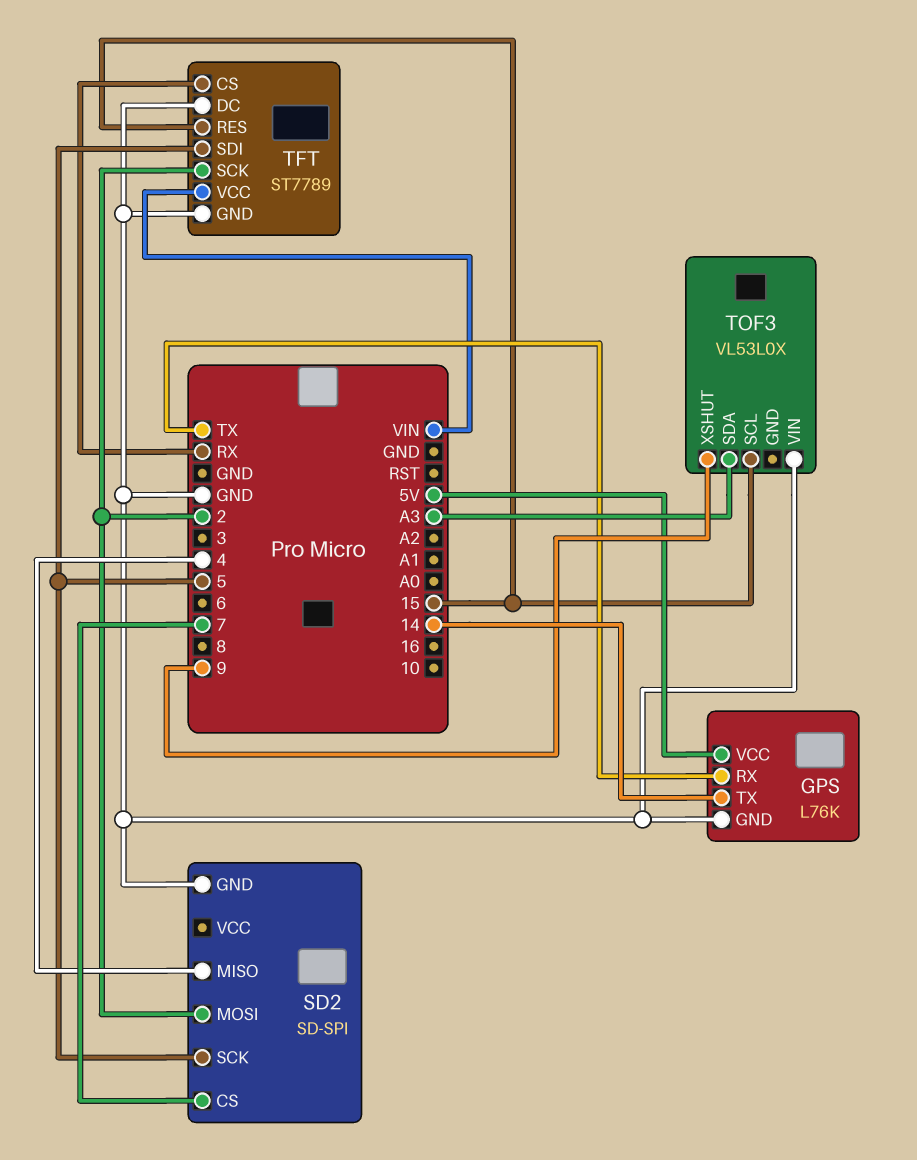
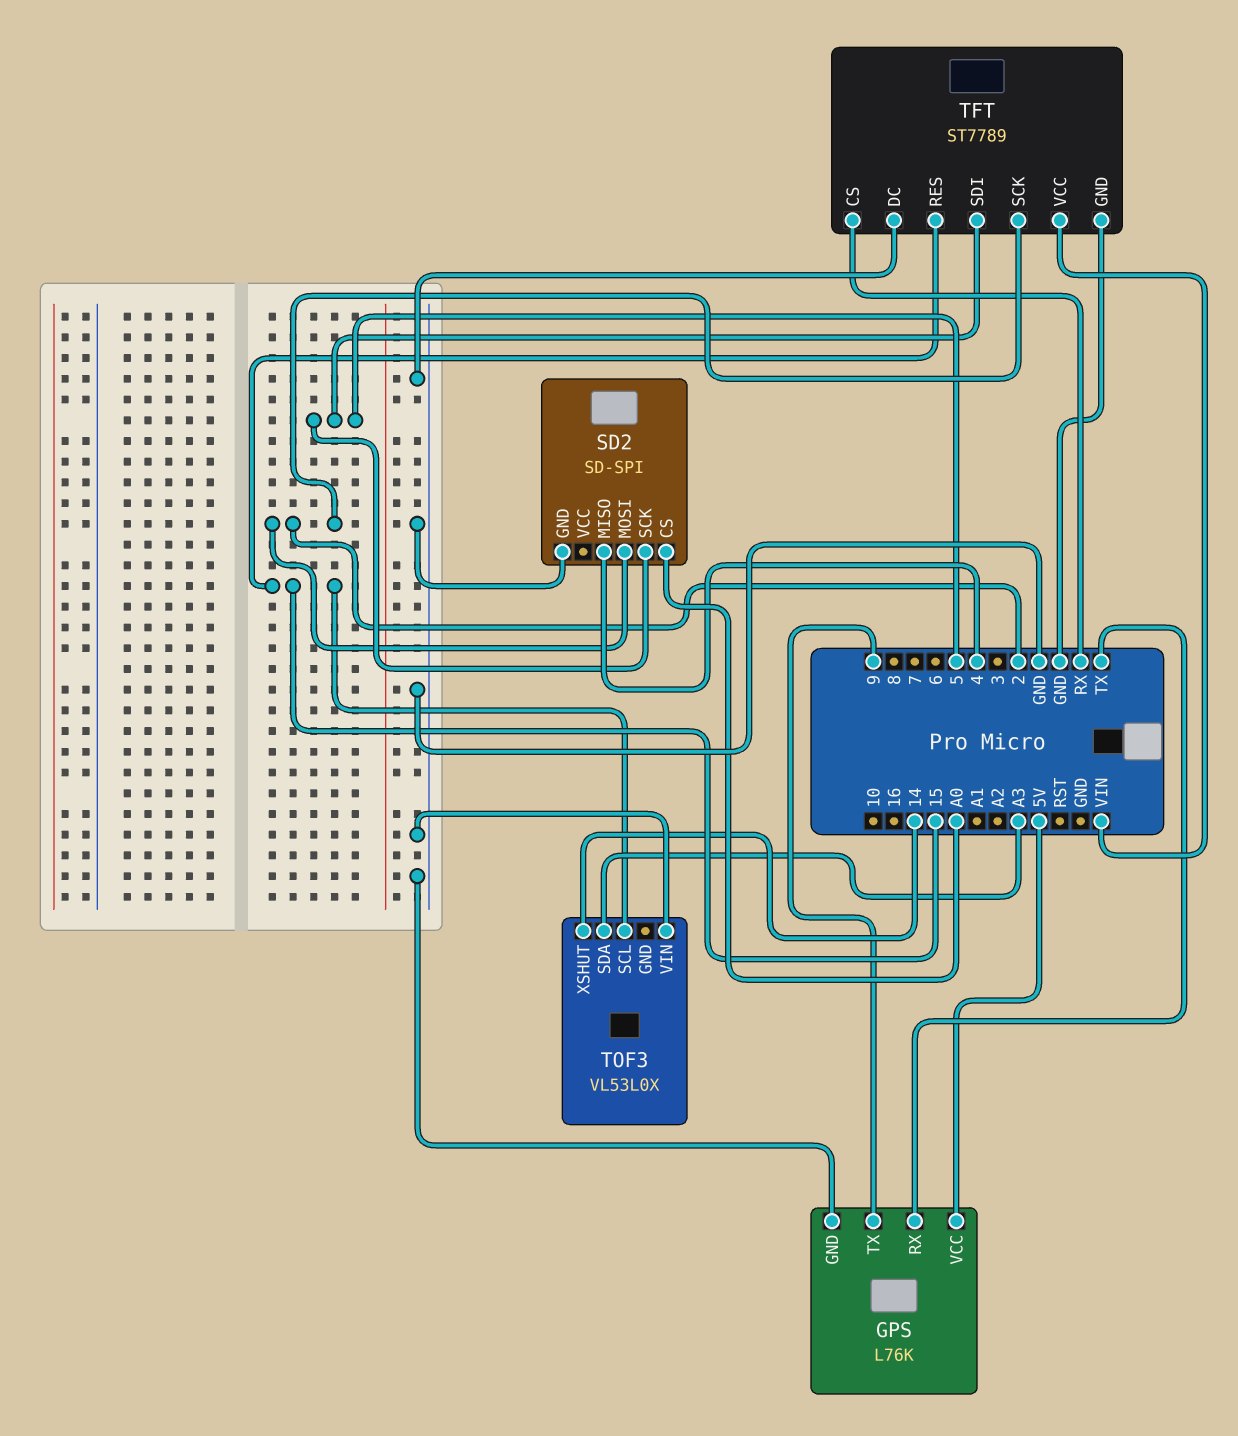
GPS pin TX: 14 -> 9
SD2 pin CS: 7 -> A0
TOF3 pin XSHUT: 9 -> 14

